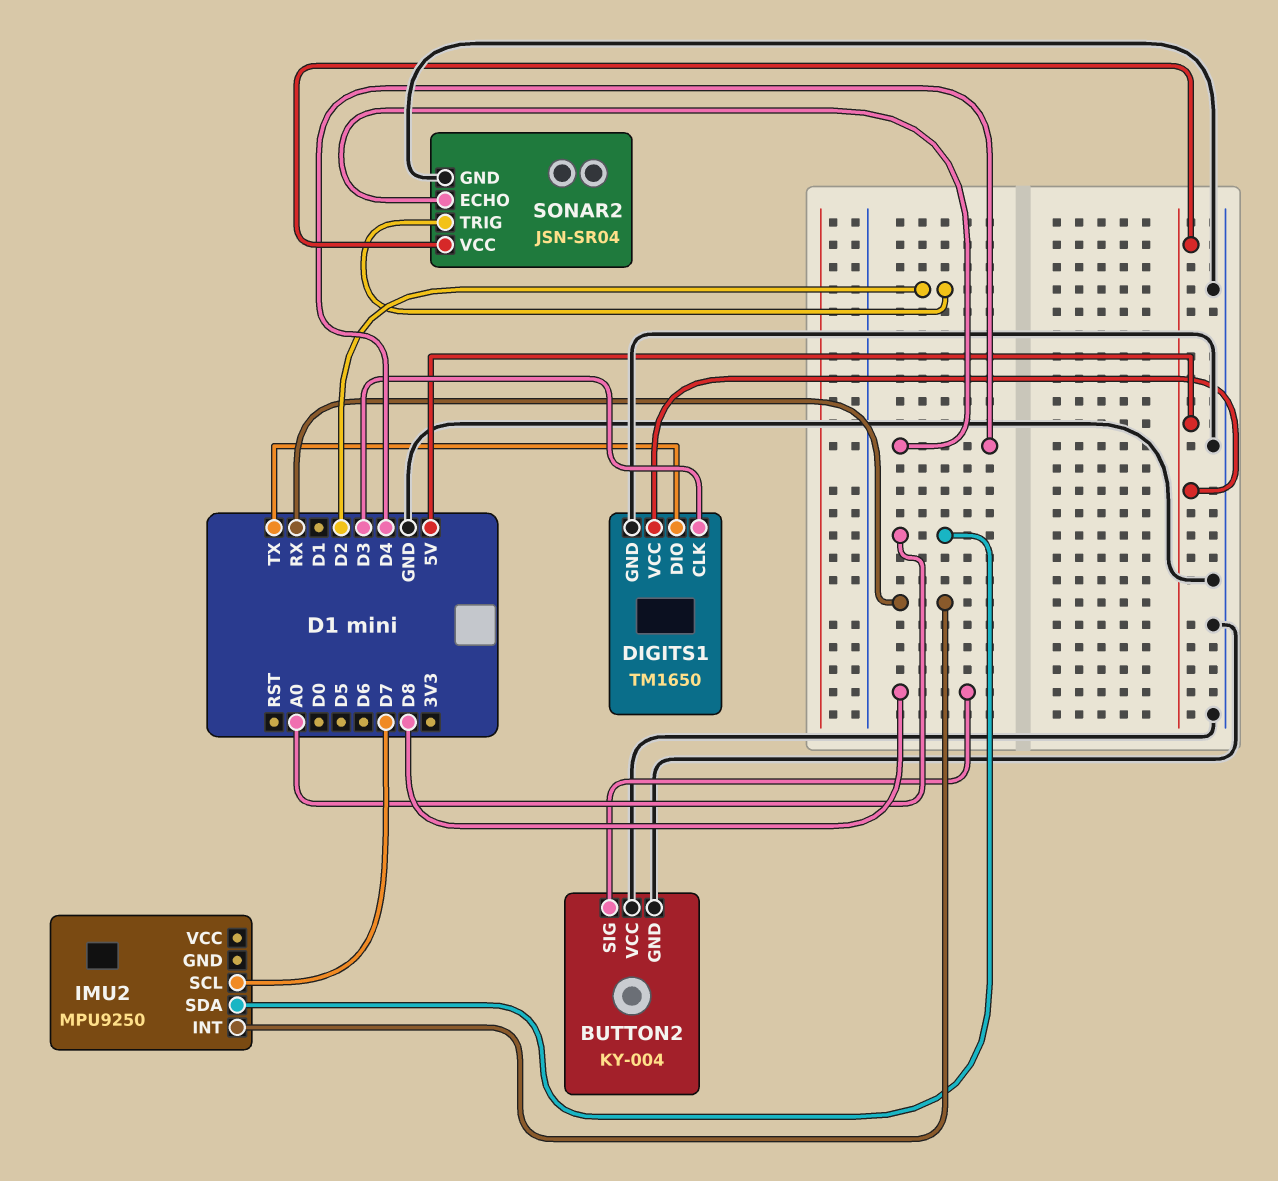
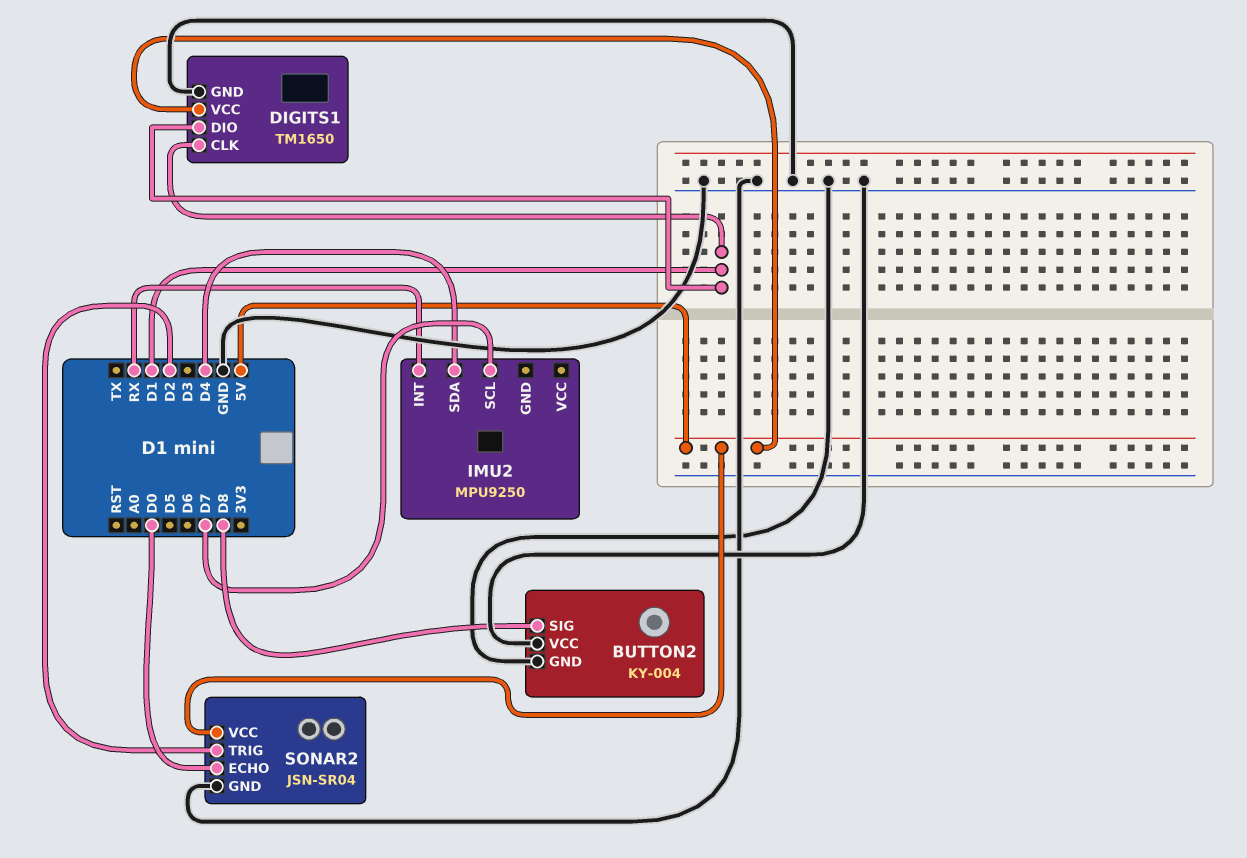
DIGITS1 pin CLK: D3 -> D1
DIGITS1 pin DIO: TX -> D1
IMU2 pin SDA: A0 -> D4
SONAR2 pin ECHO: D4 -> D0

